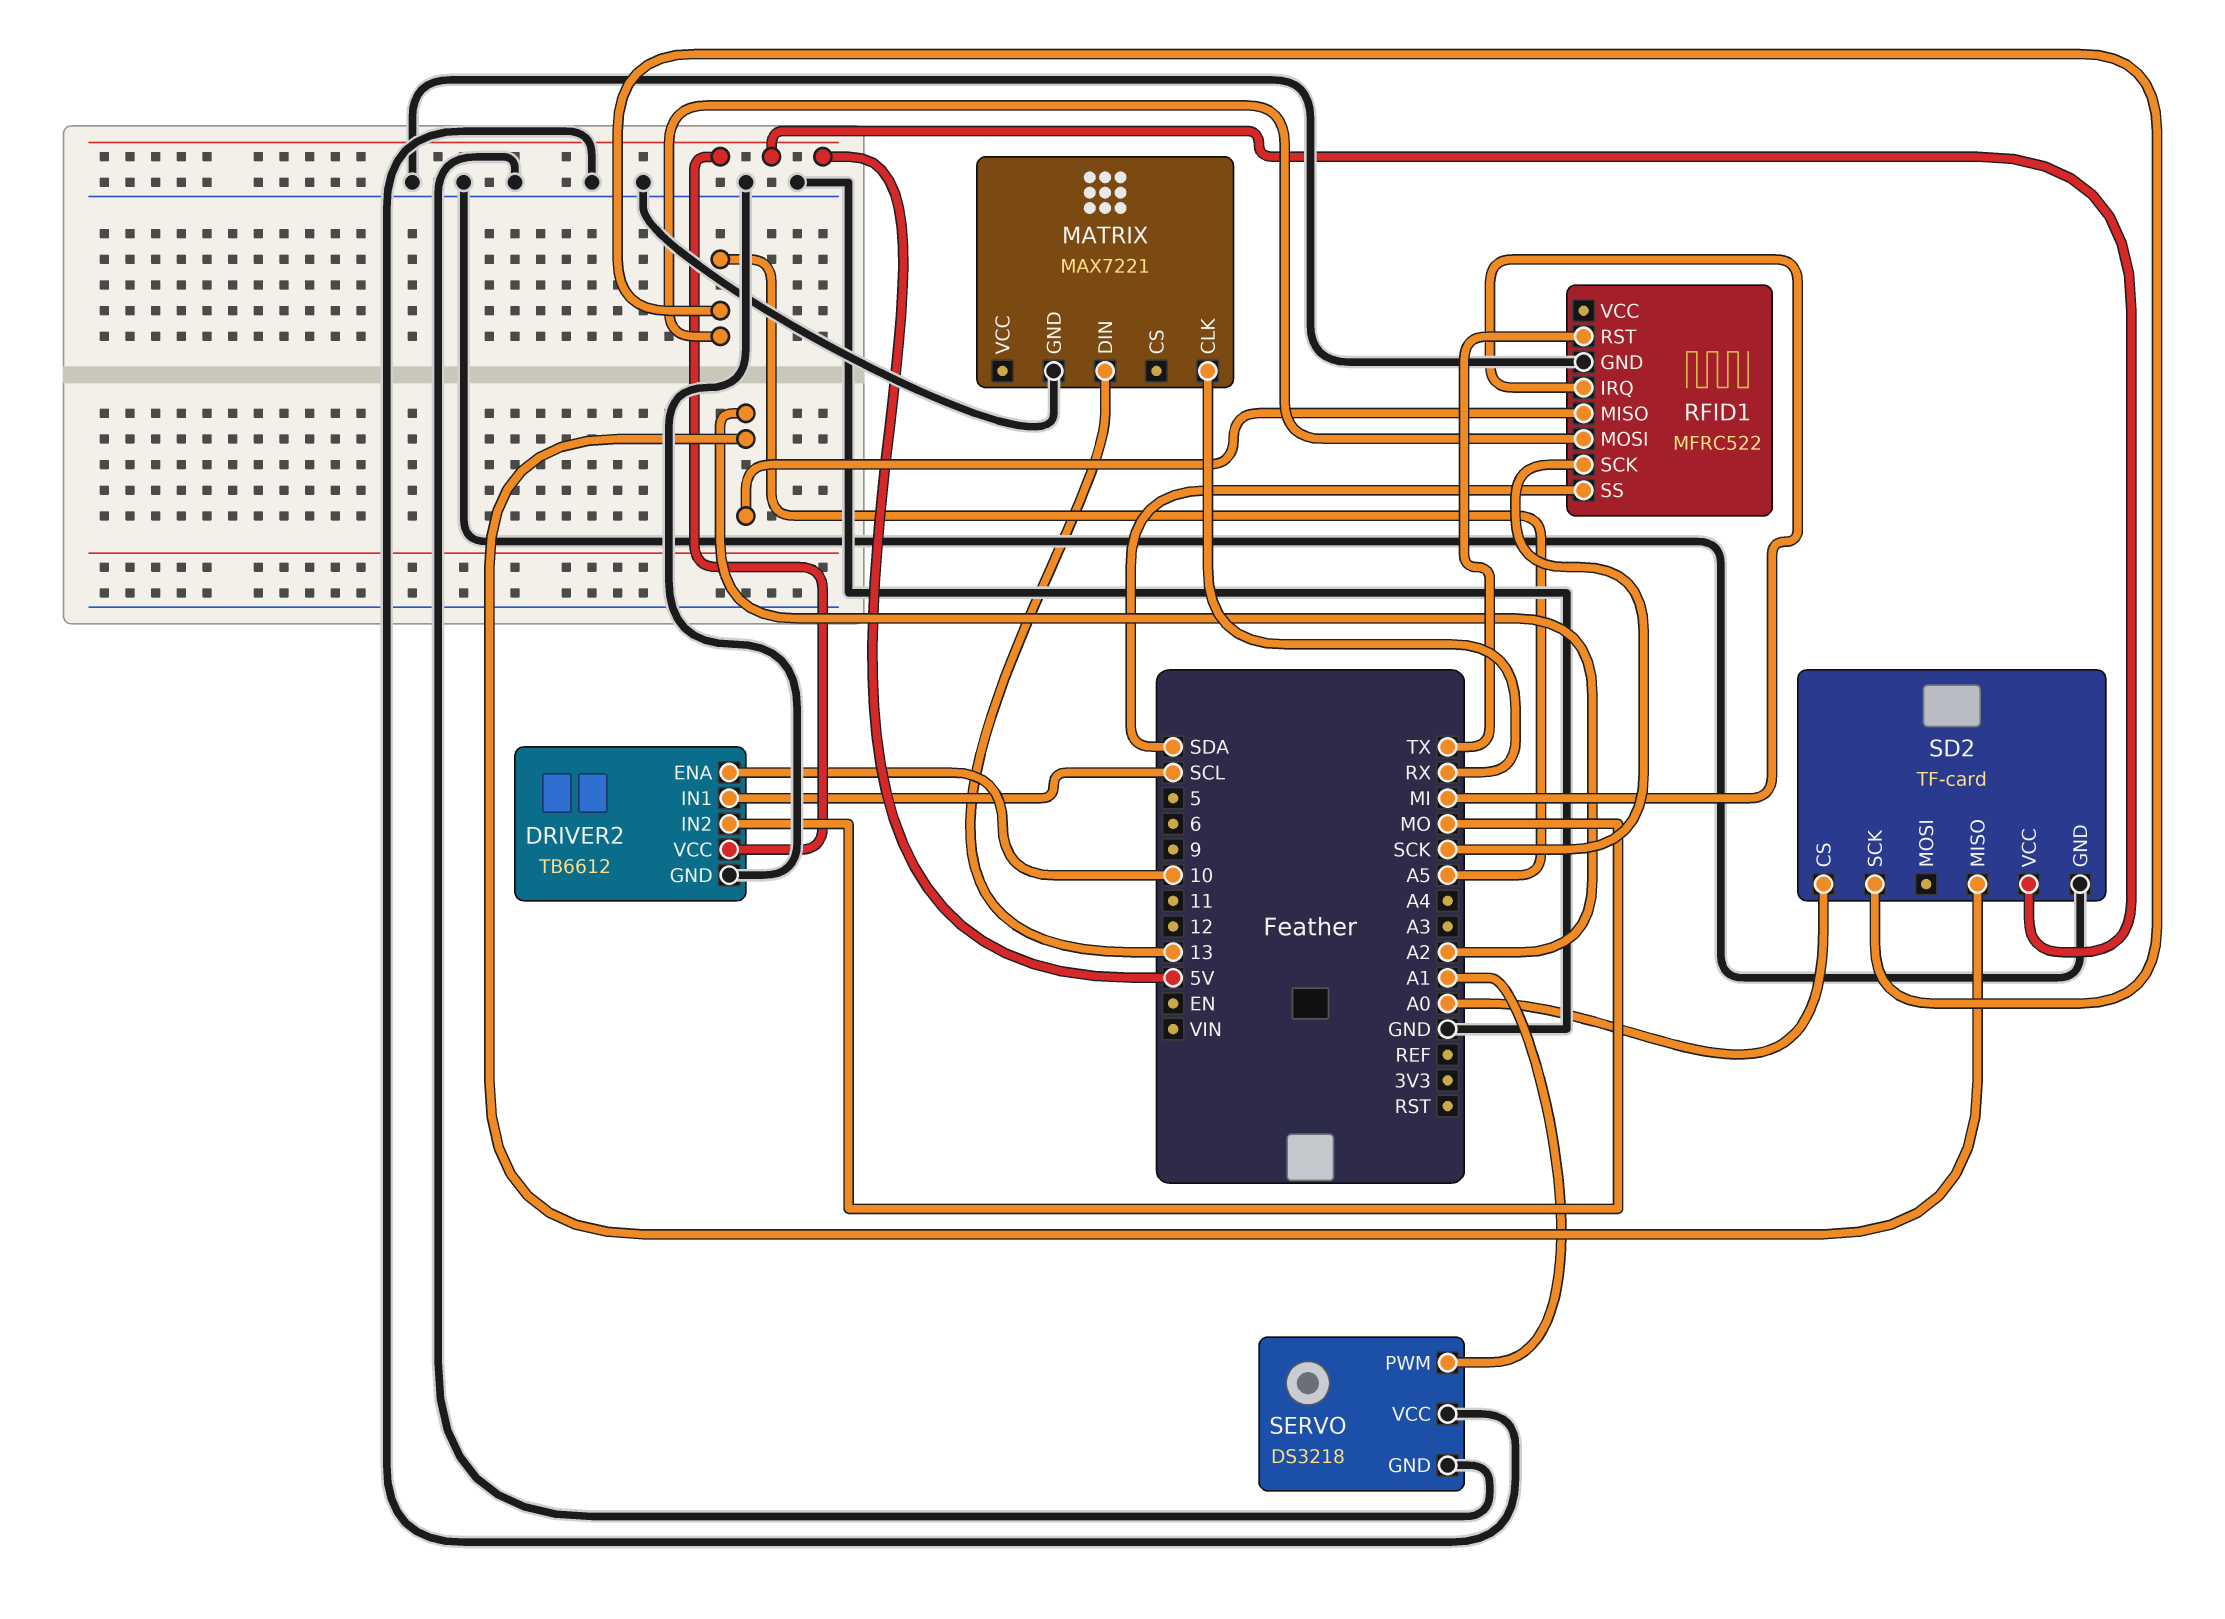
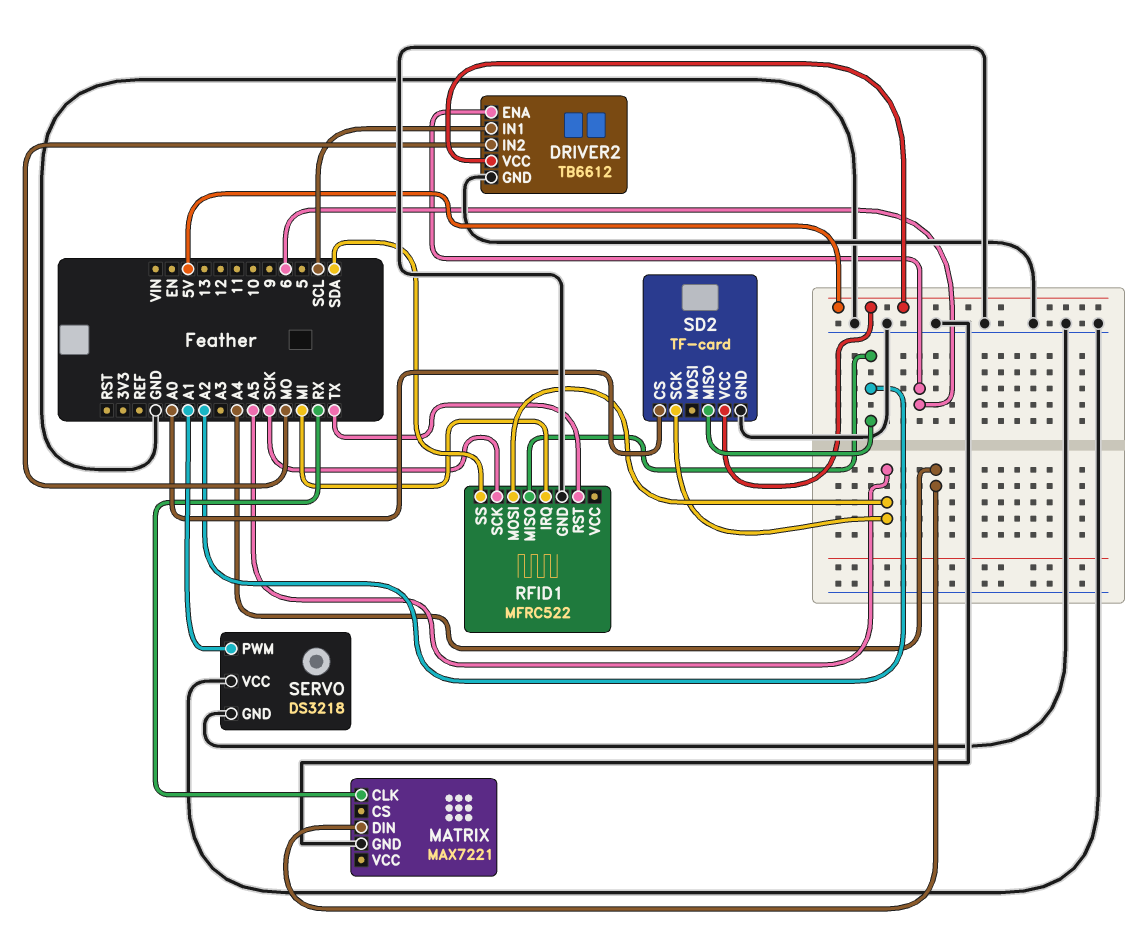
DRIVER2 pin ENA: 10 -> 6
MATRIX pin DIN: 13 -> A4

